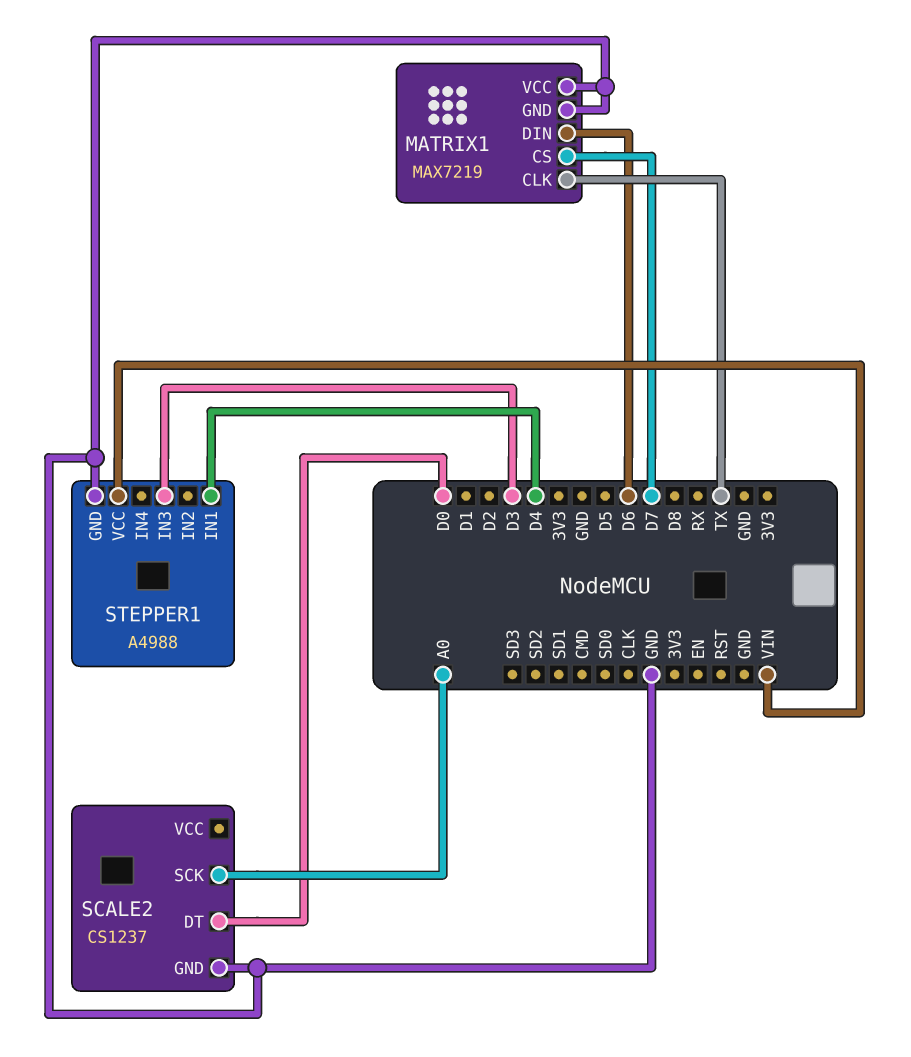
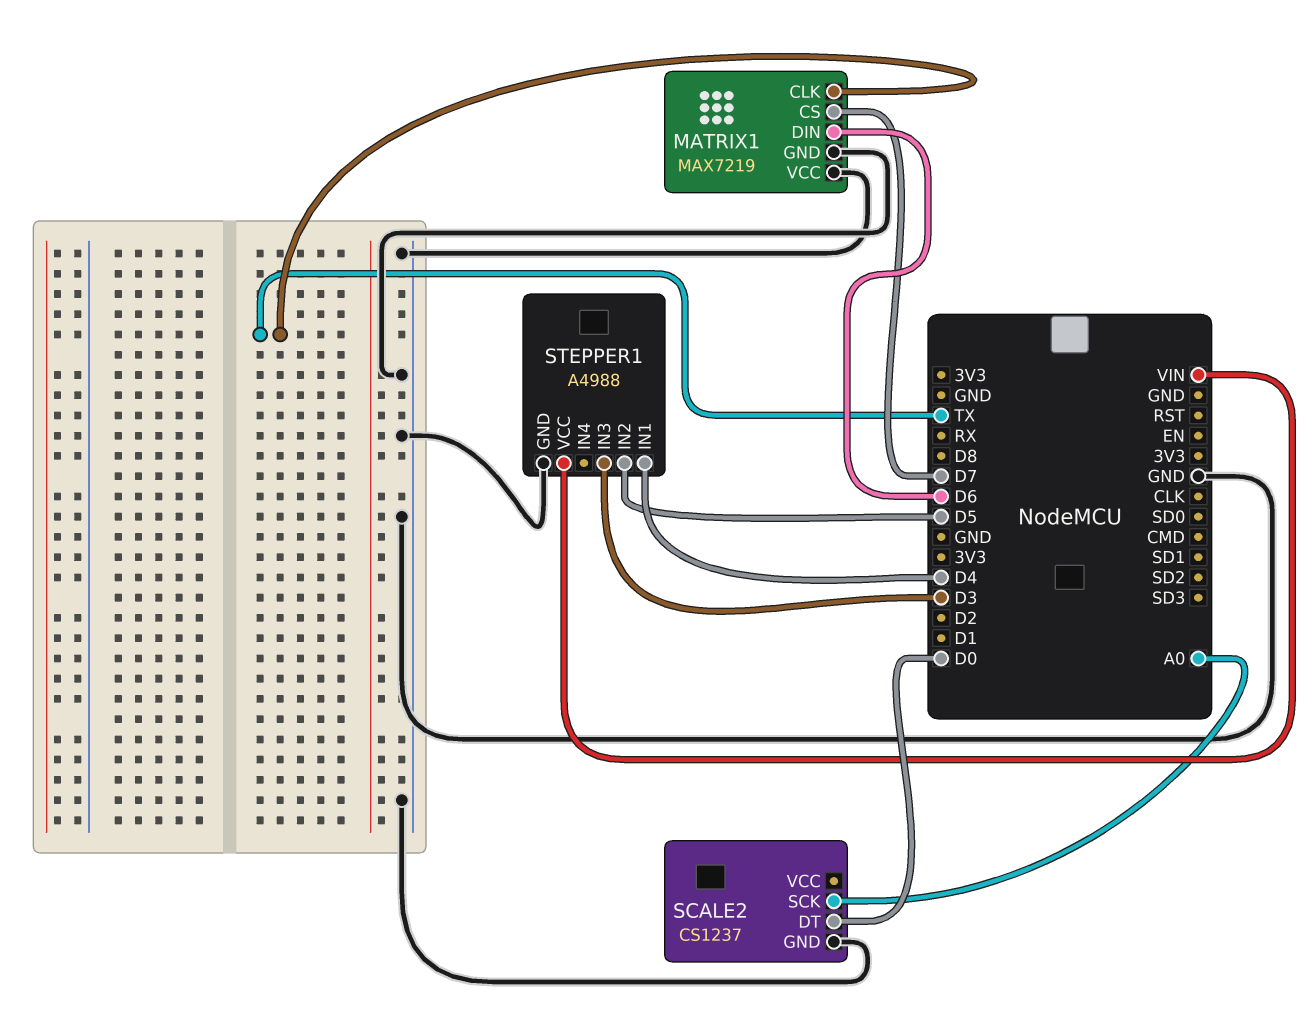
STEPPER1 pin IN2: none -> D5

